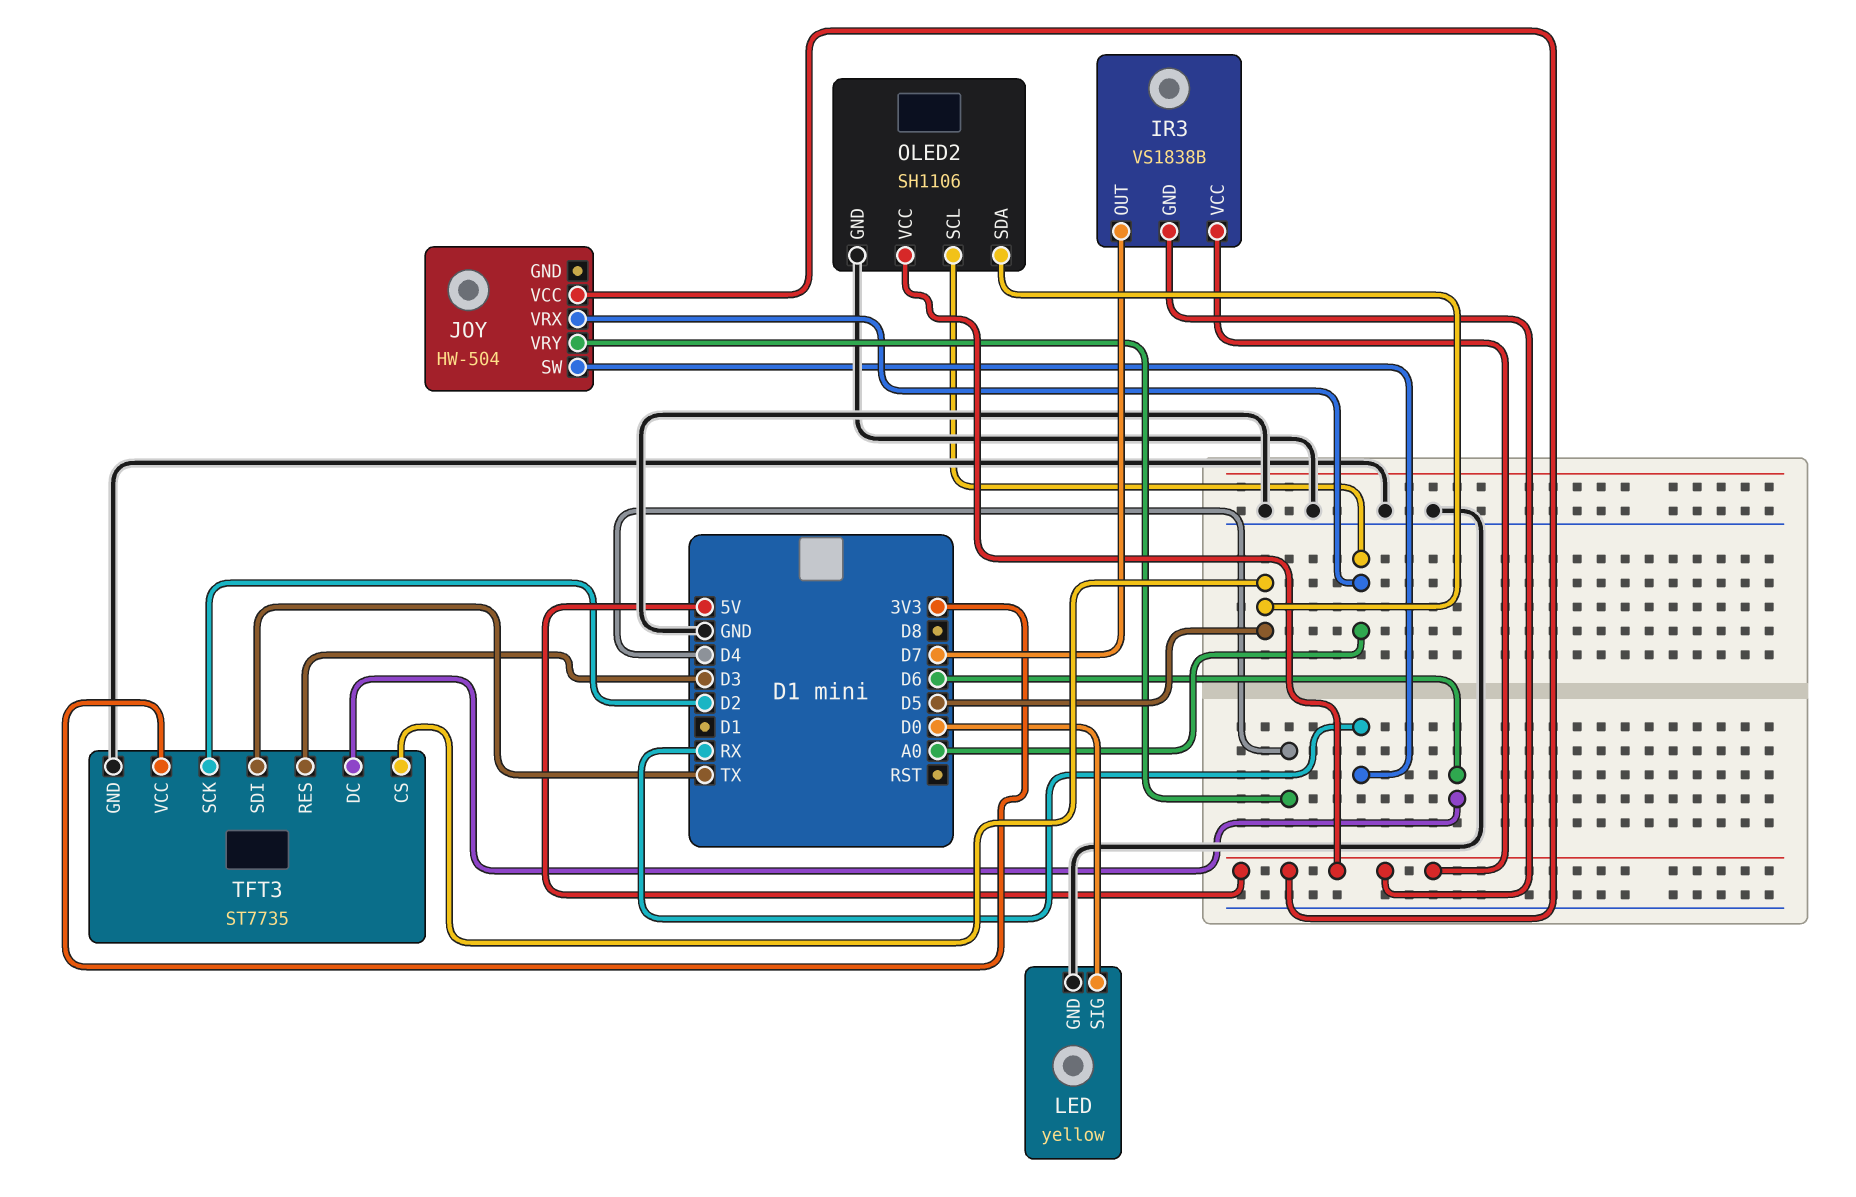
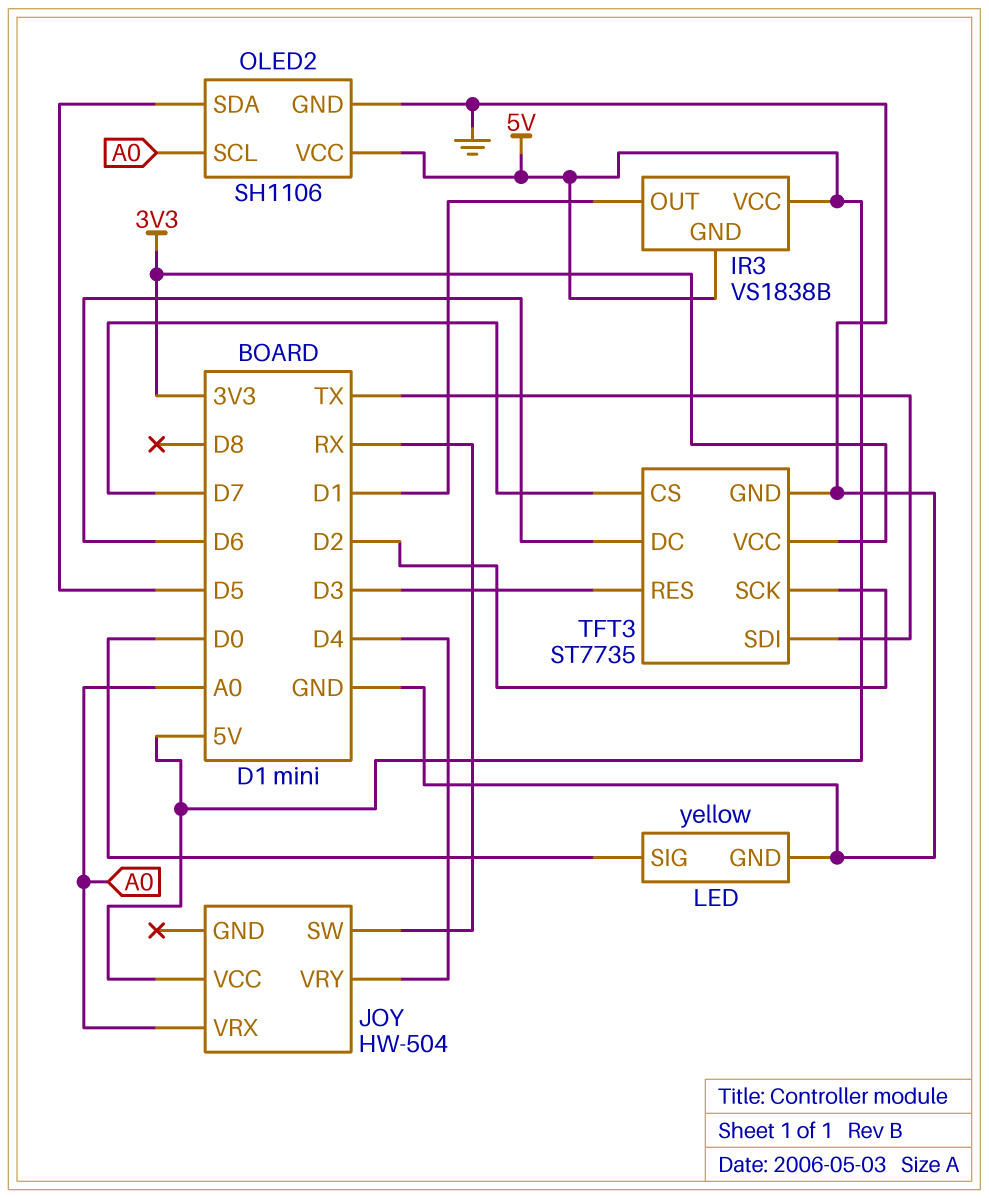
IR3 pin OUT: D7 -> D1
TFT3 pin CS: D5 -> D7

